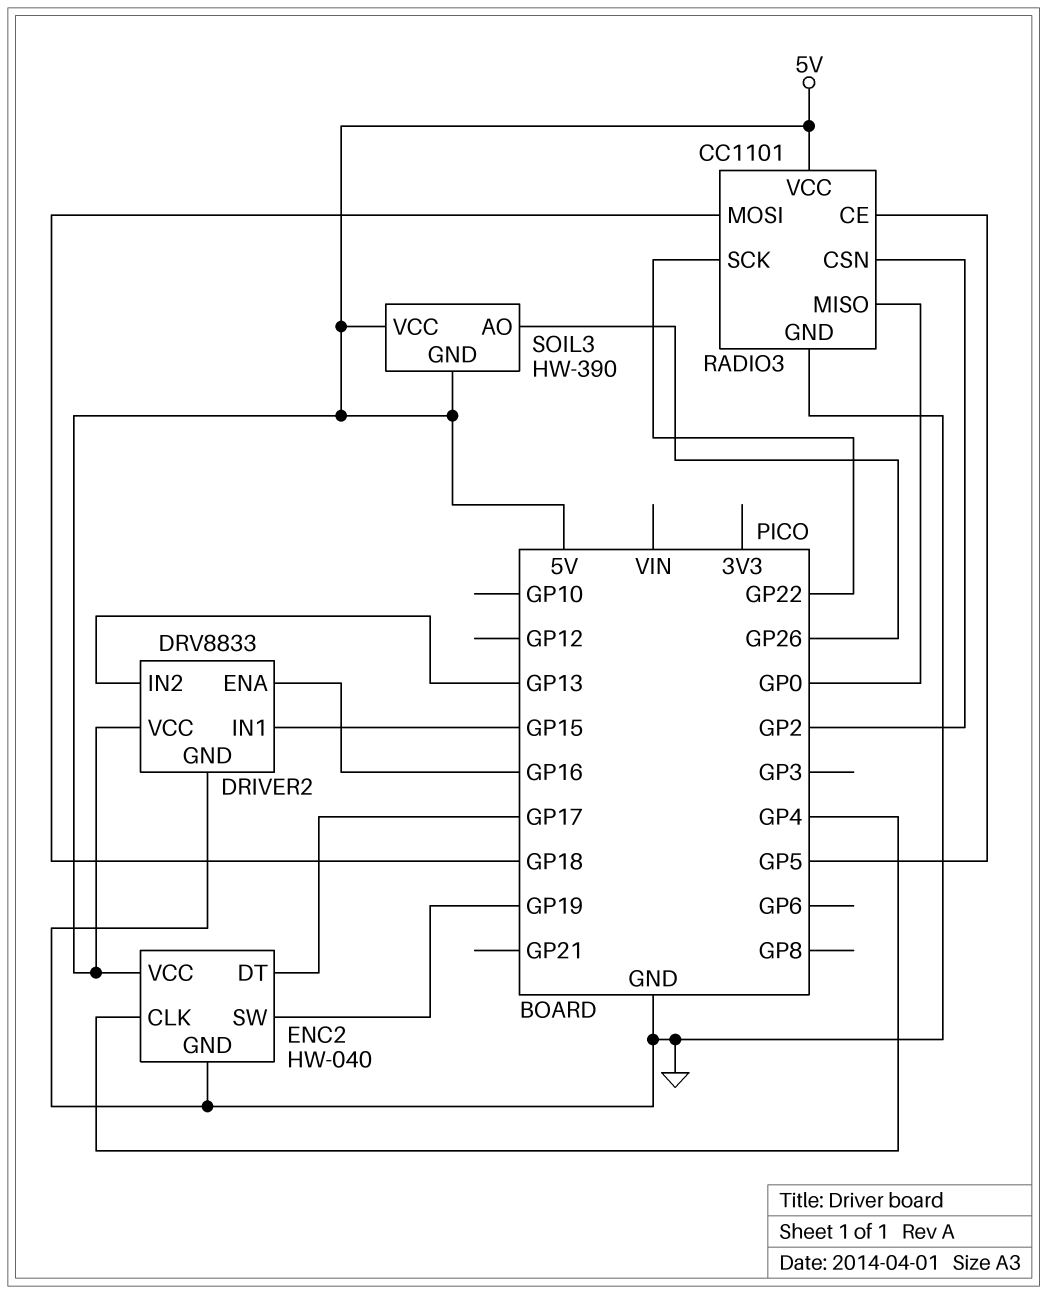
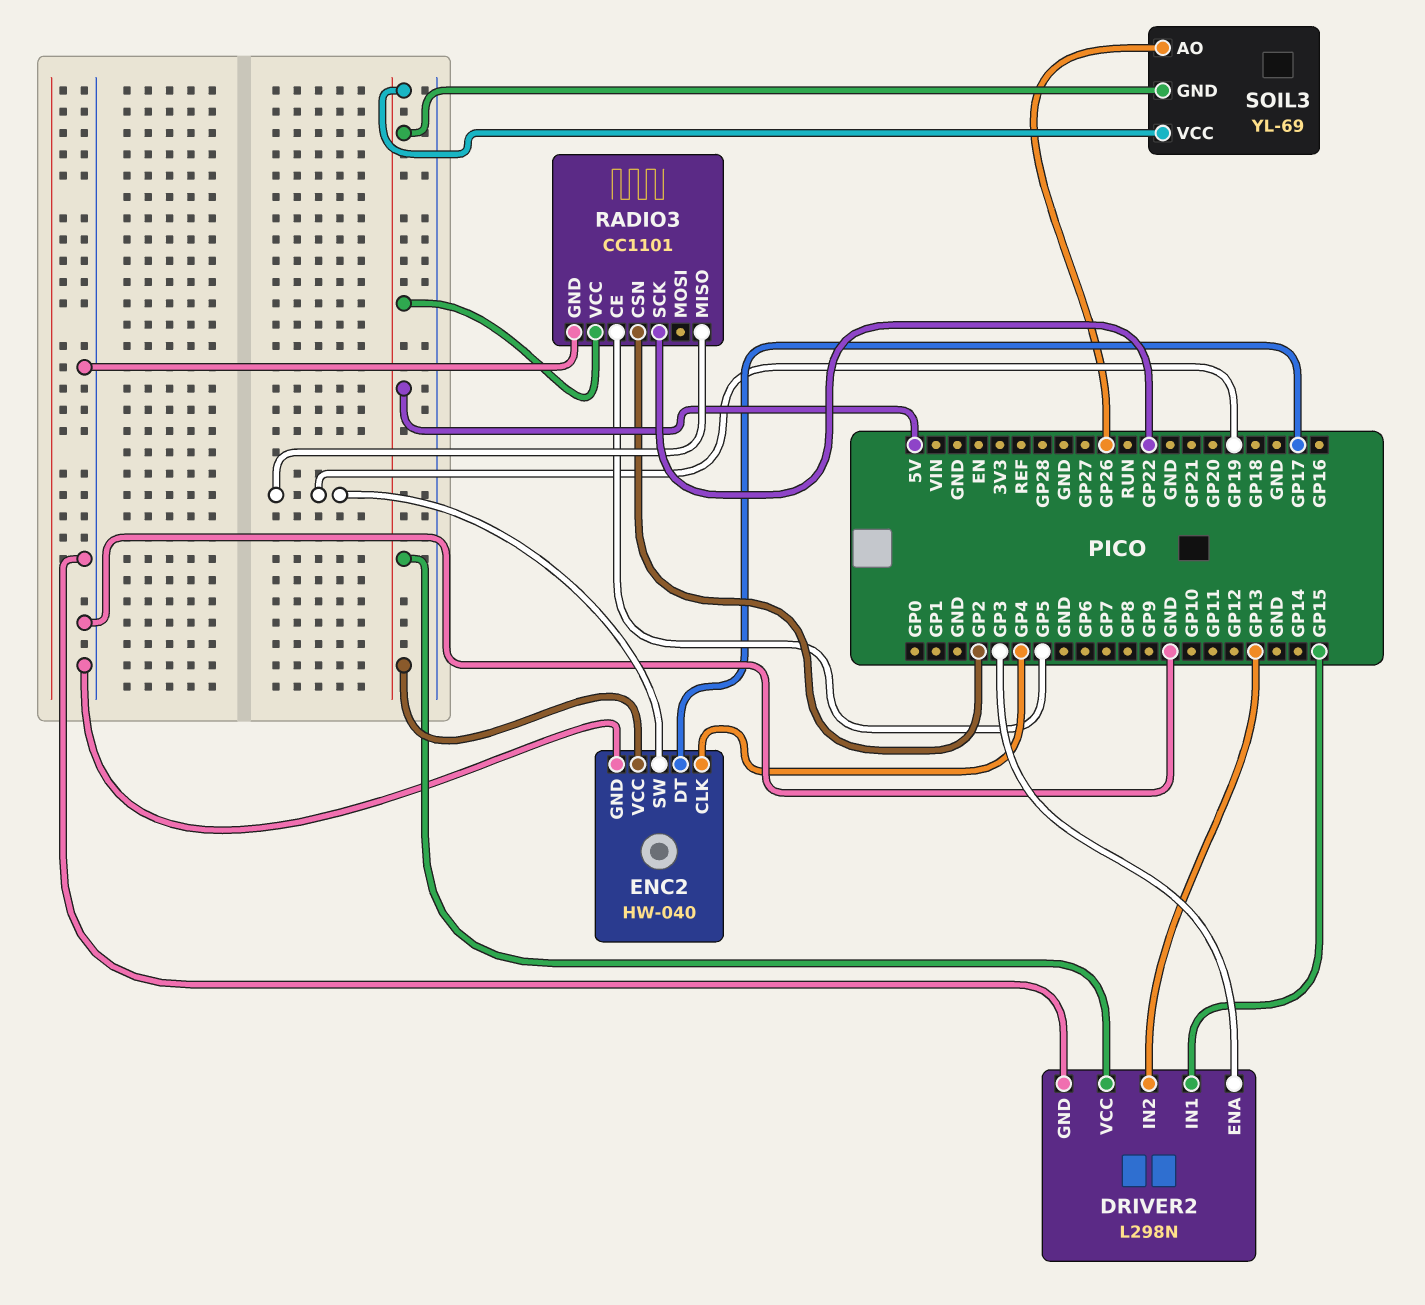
DRIVER2: DRV8833 -> L298N
DRIVER2 pin ENA: GP16 -> GP3
RADIO3 pin MISO: GP0 -> GP19
RADIO3 pin MOSI: GP18 -> none
SOIL3: HW-390 -> YL-69

